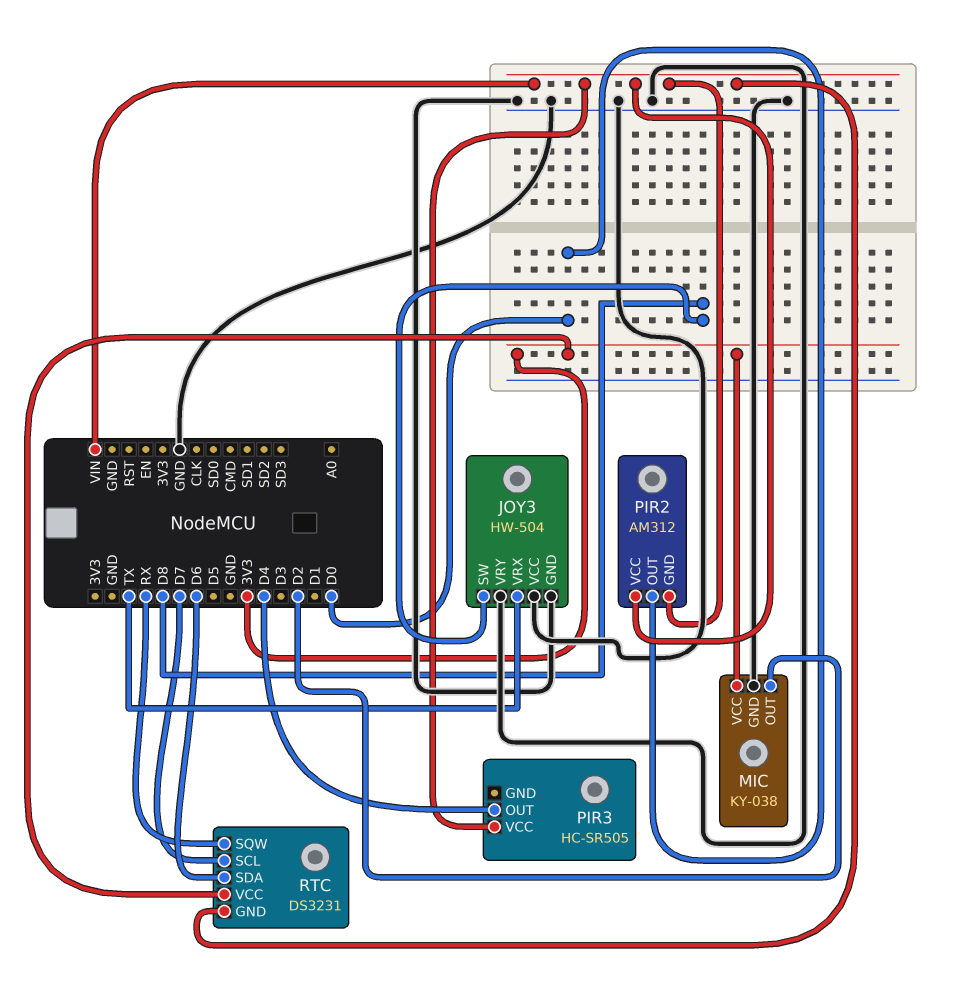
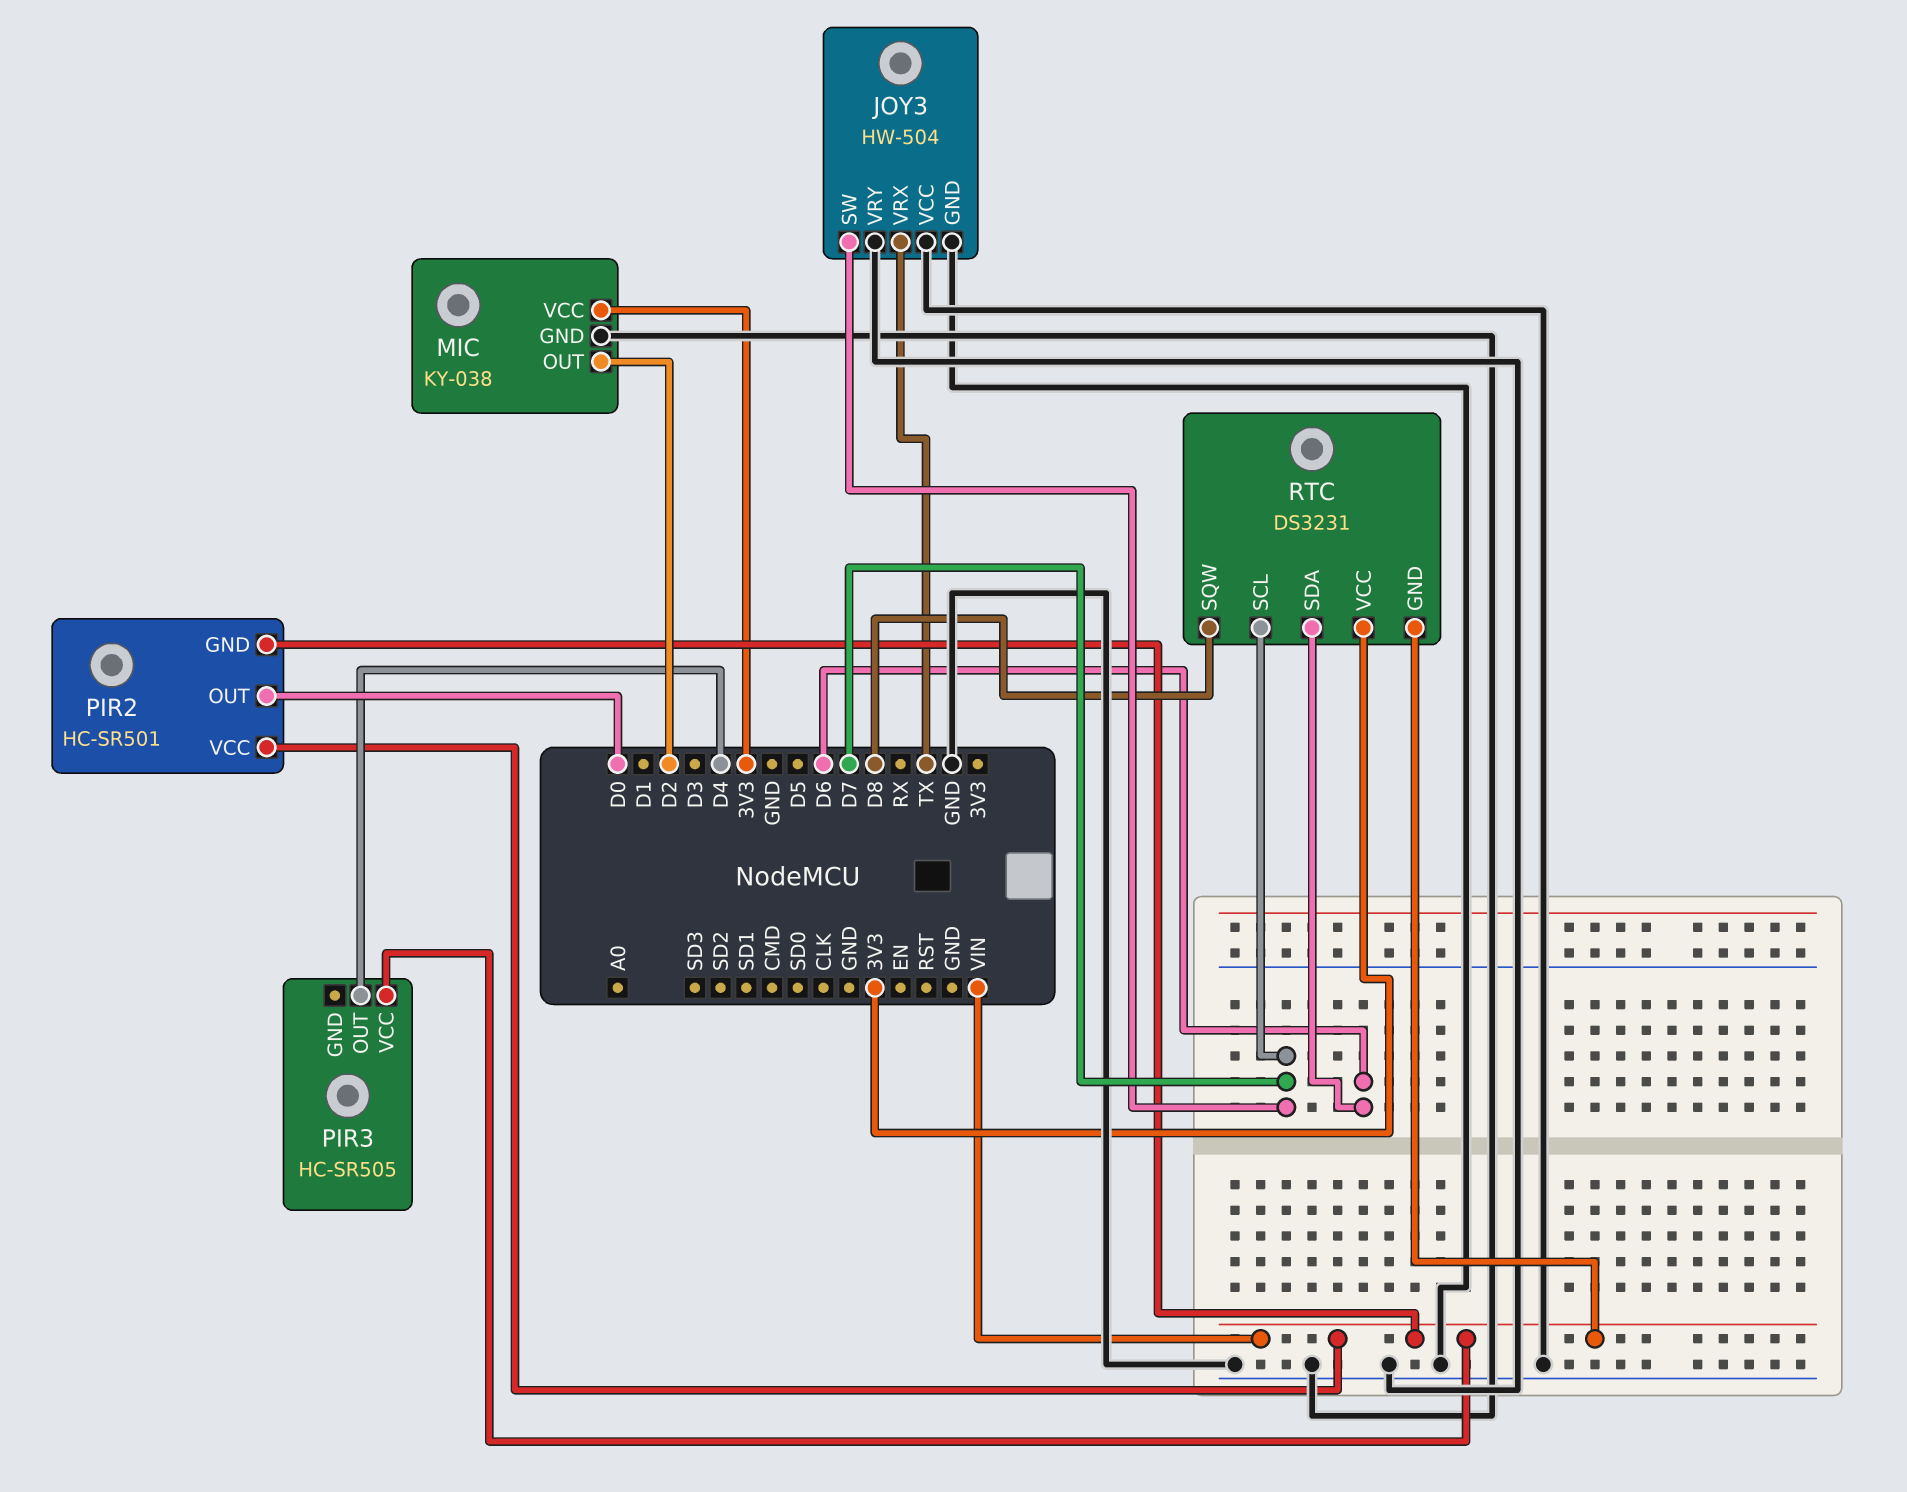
JOY3 pin SW: D8 -> D7
PIR2: AM312 -> HC-SR501
RTC pin SQW: RX -> D8

